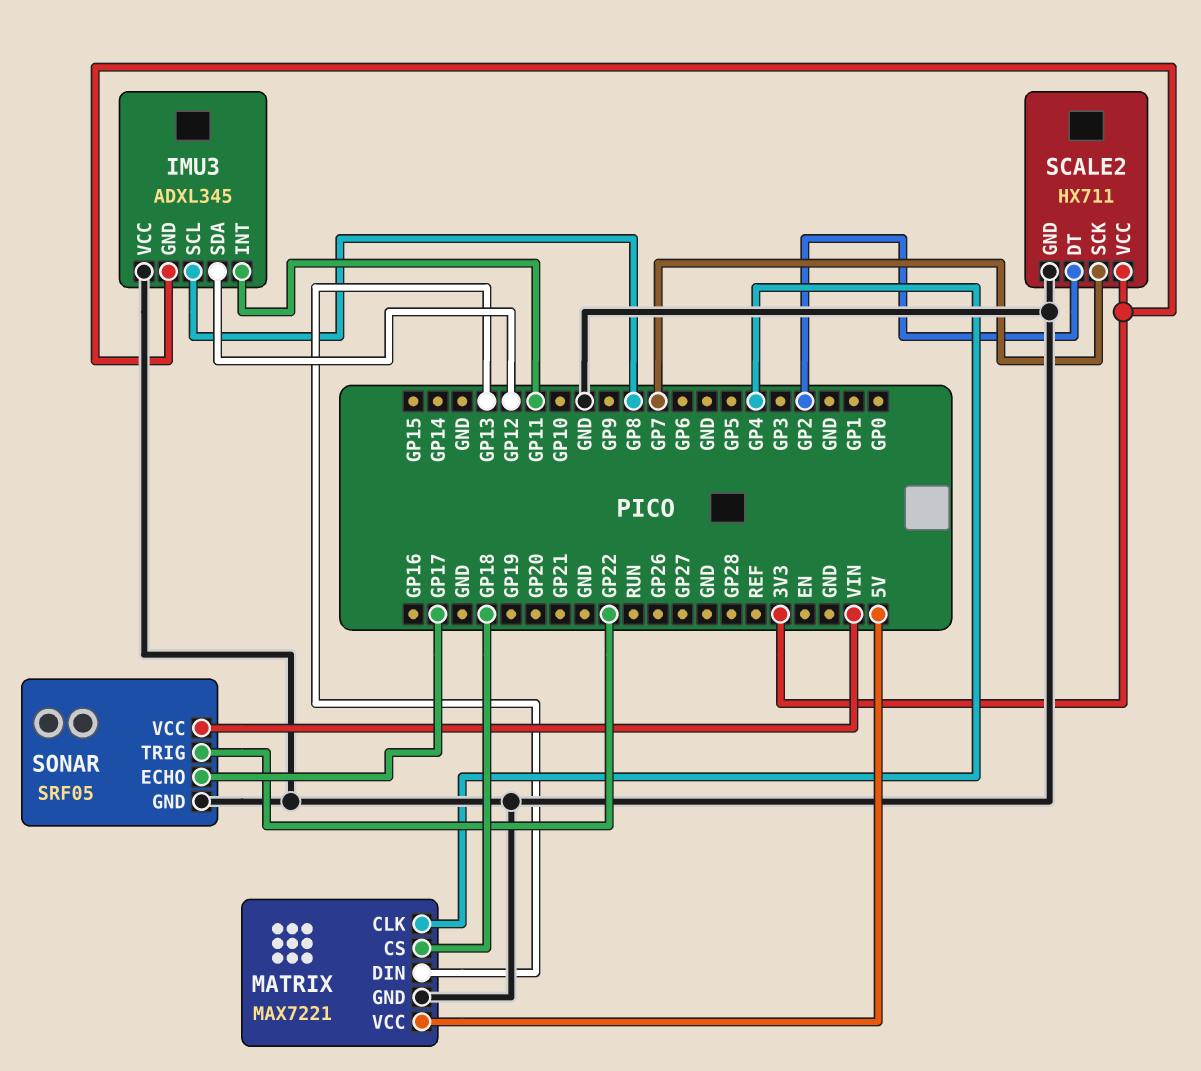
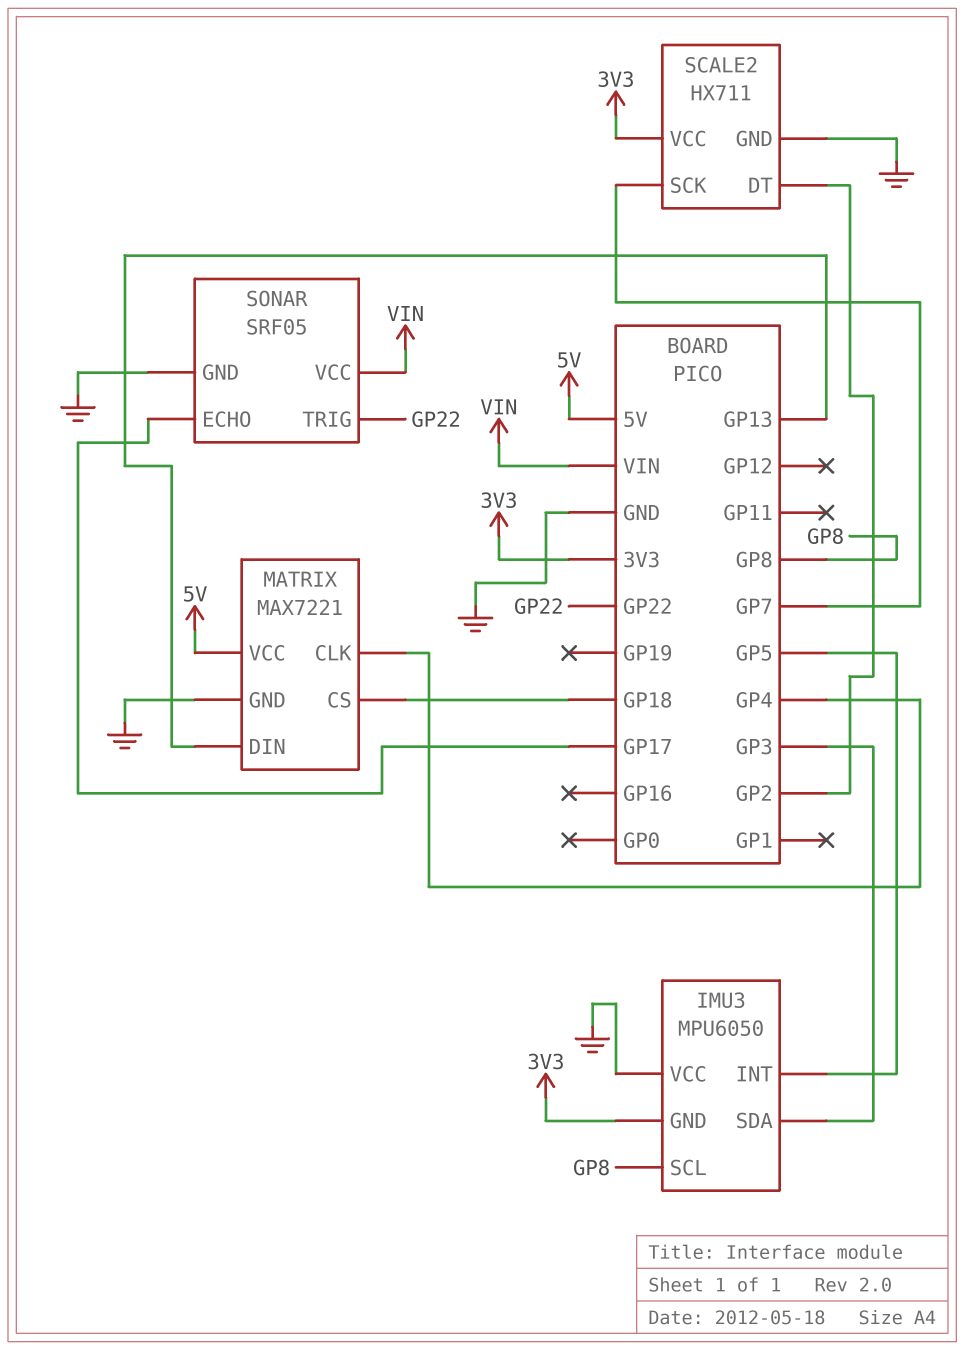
IMU3: ADXL345 -> MPU6050
IMU3 pin INT: GP11 -> GP5
IMU3 pin SDA: GP12 -> GP3

